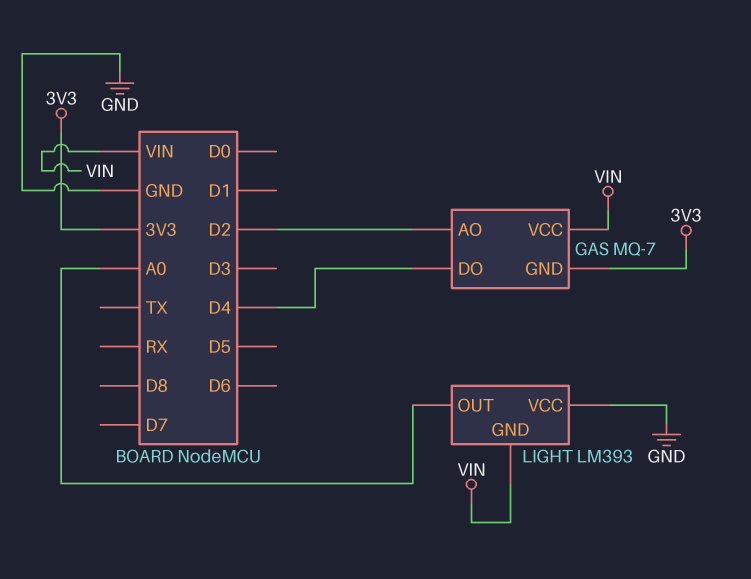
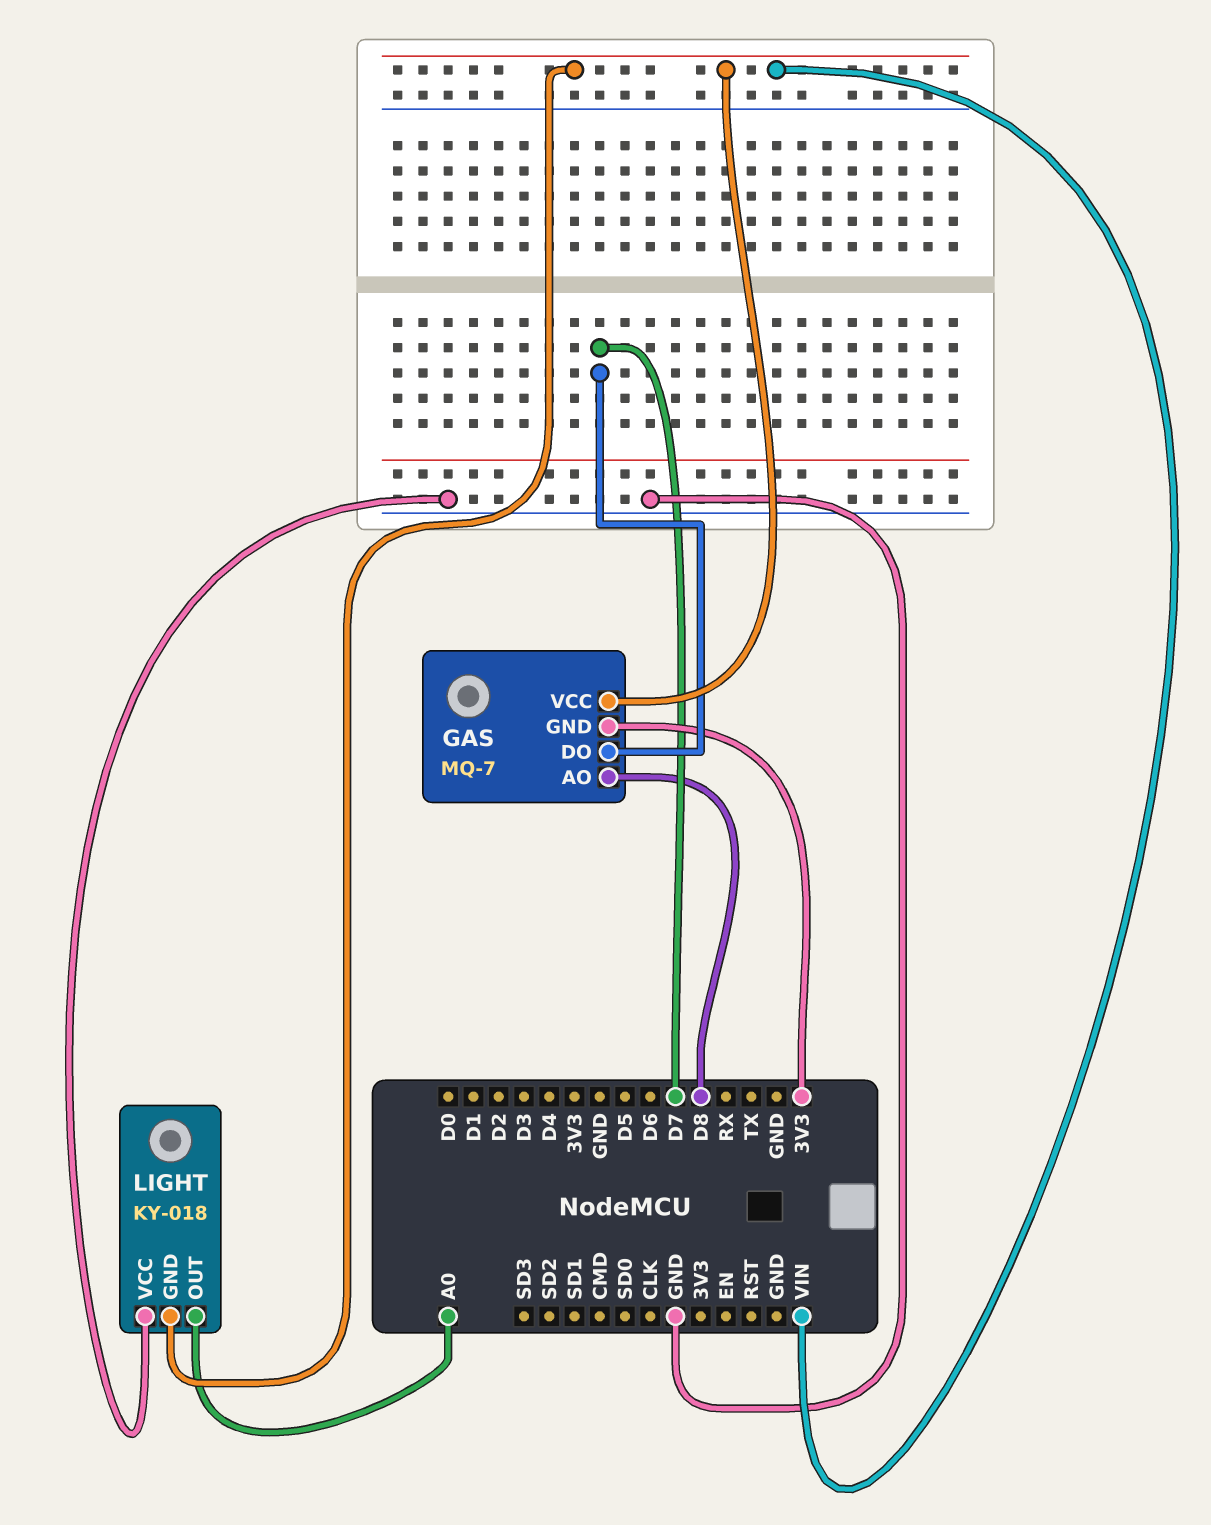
GAS pin AO: D2 -> D8
GAS pin DO: D4 -> D7
LIGHT: LM393 -> KY-018

